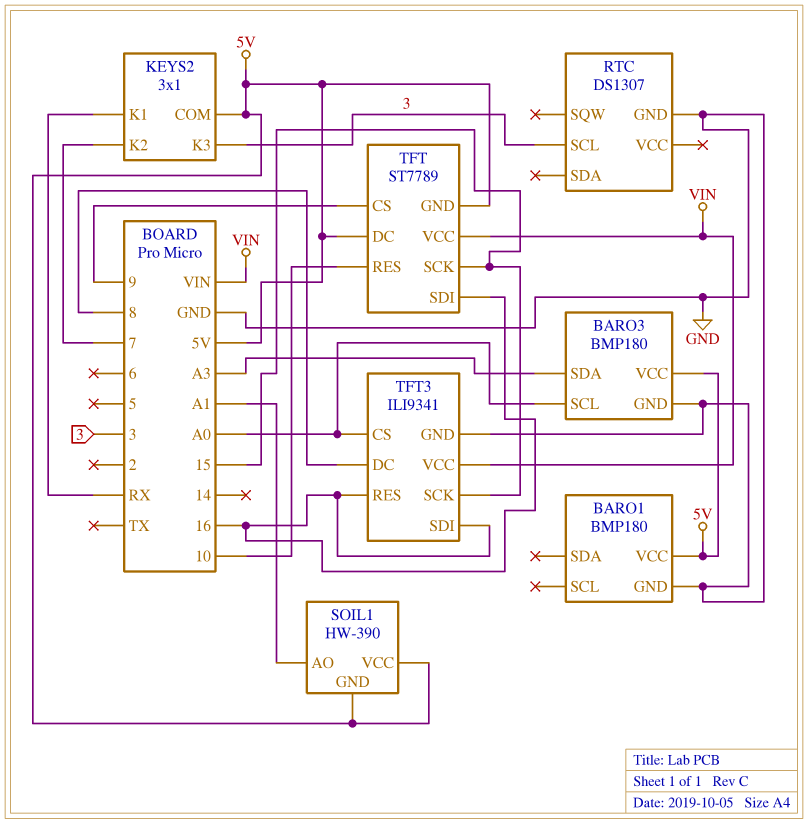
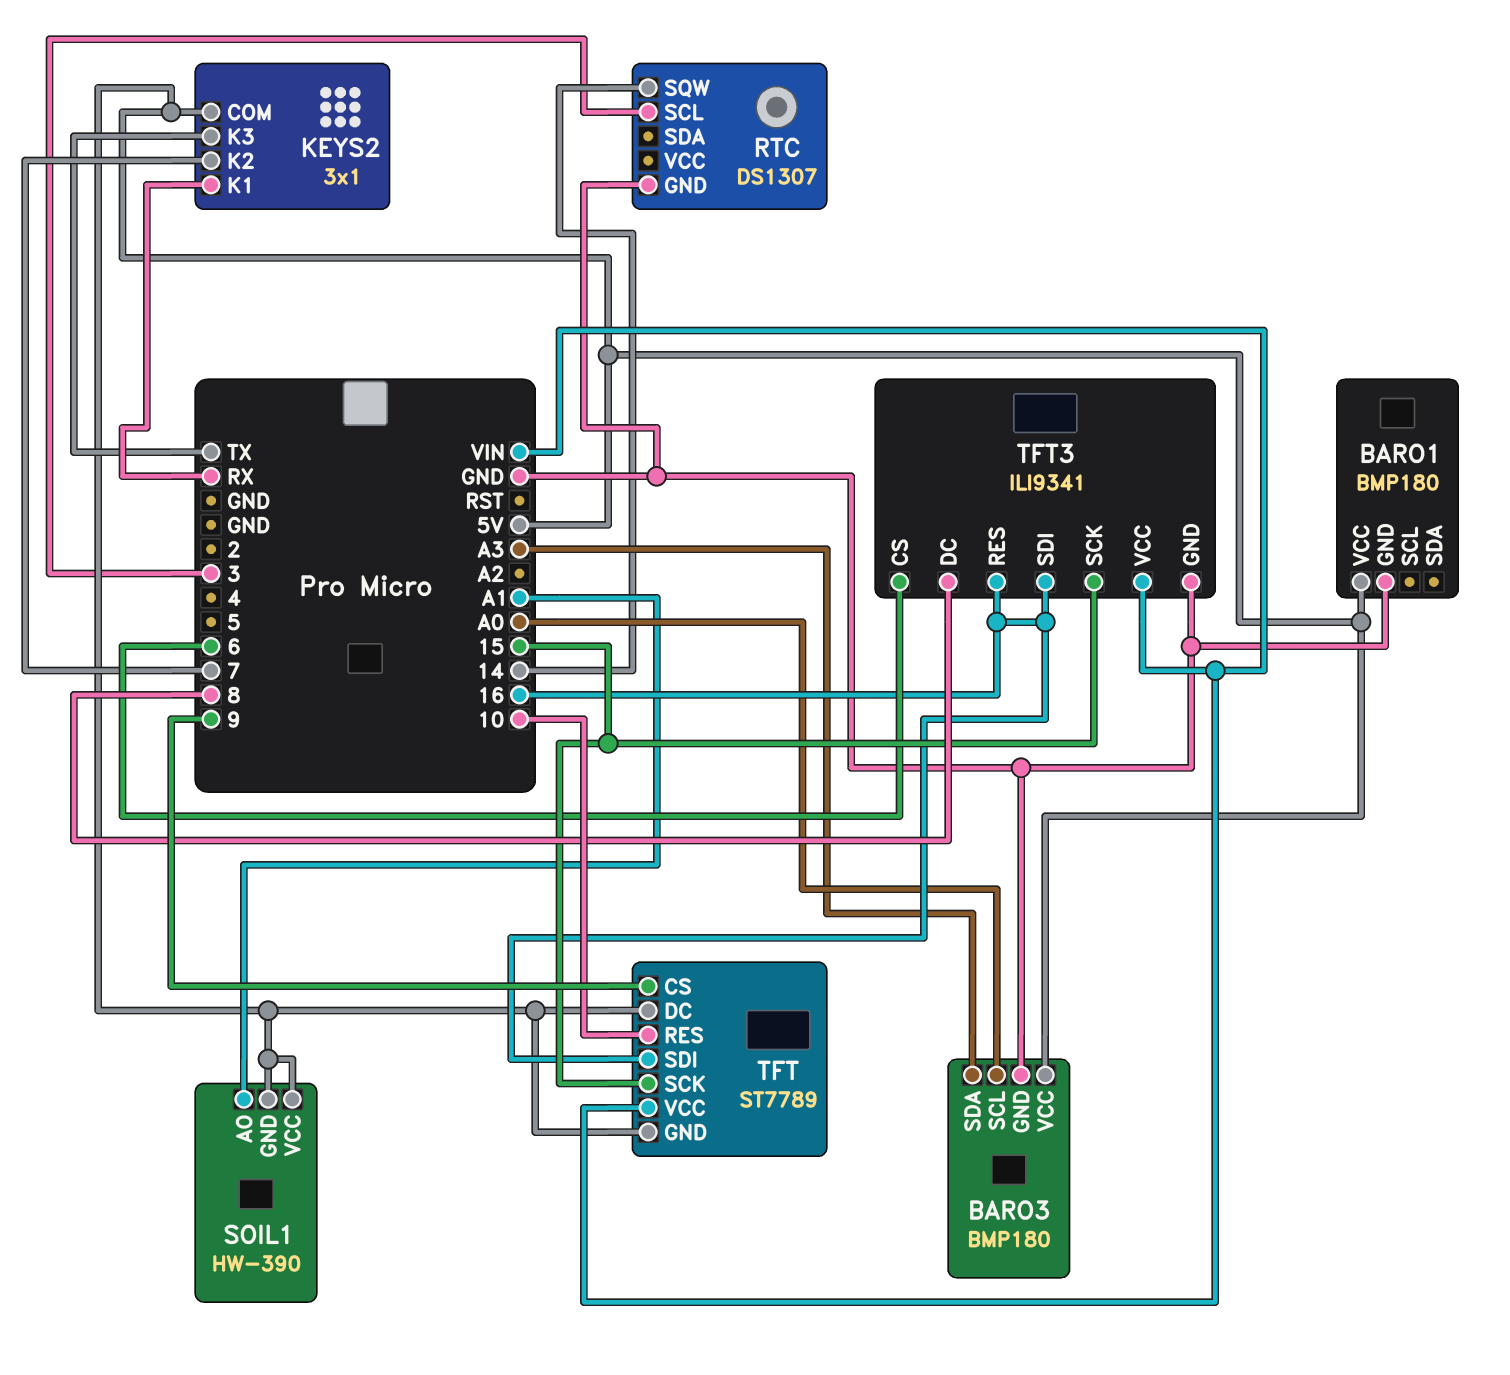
KEYS2 pin K3: 3 -> TX
RTC pin SQW: none -> 14
TFT3 pin CS: A0 -> 6

